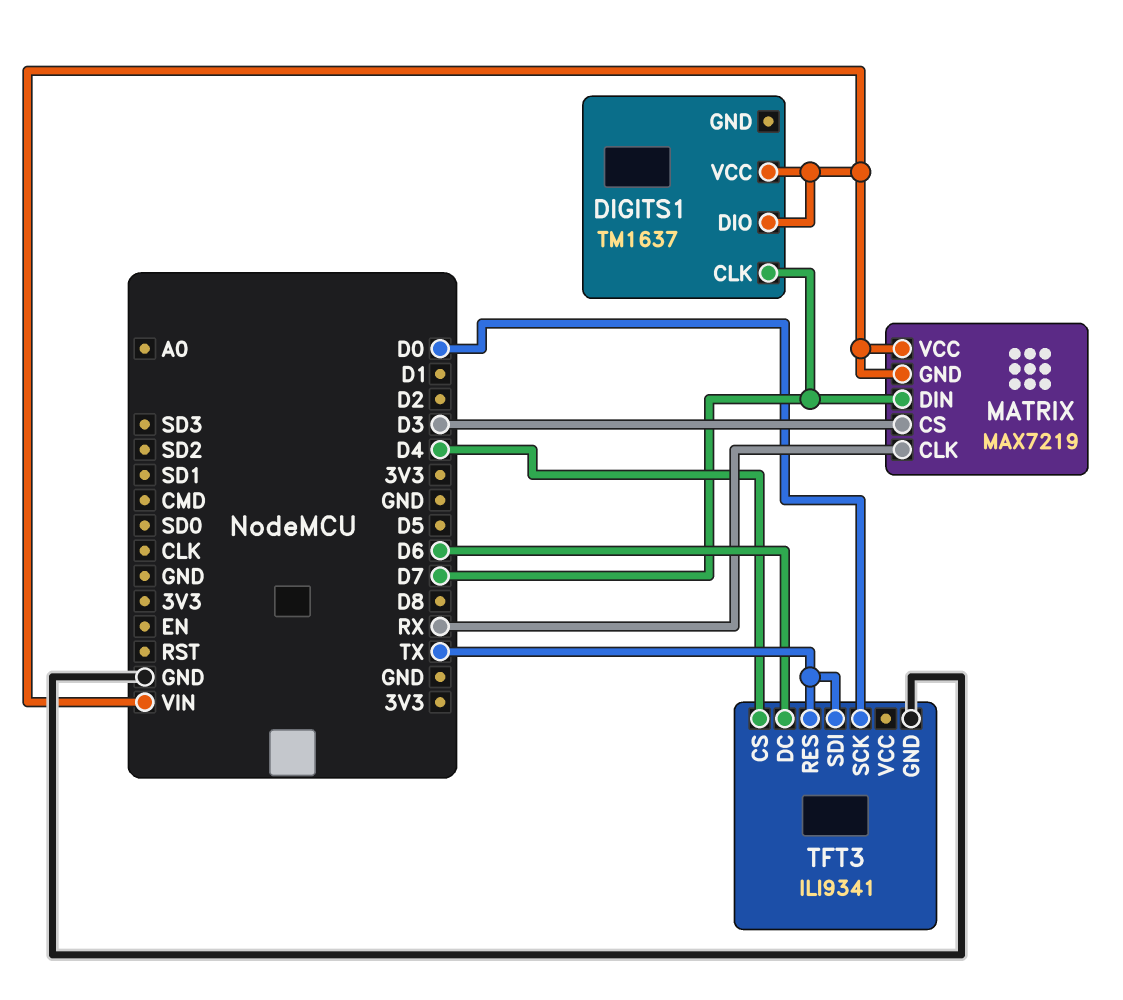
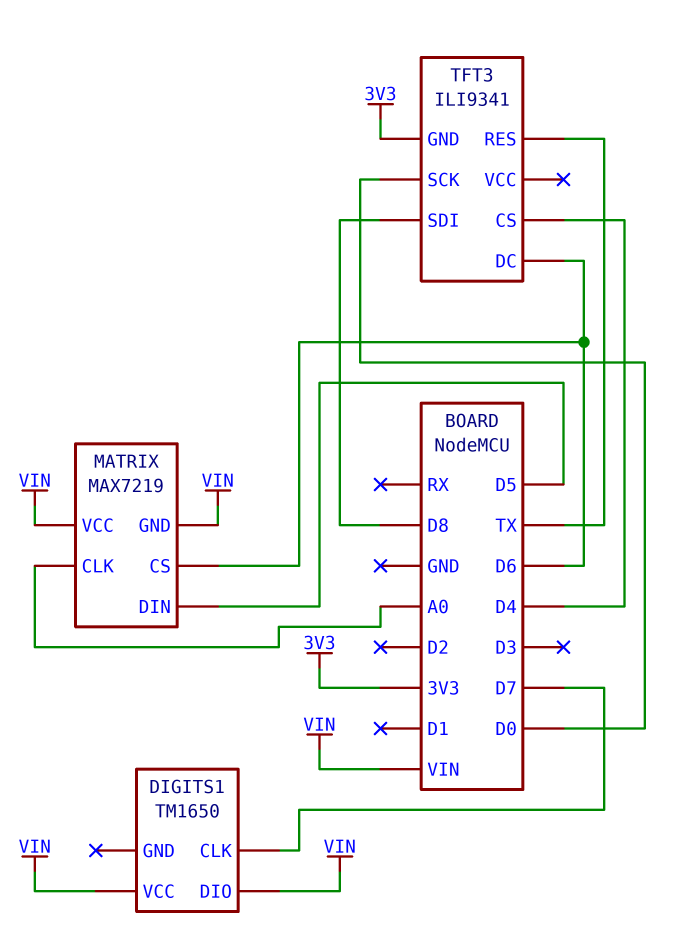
DIGITS1: TM1637 -> TM1650
MATRIX pin CLK: RX -> A0
MATRIX pin CS: D3 -> D6
MATRIX pin DIN: D7 -> D5
TFT3 pin GND: GND -> 3V3
TFT3 pin SDI: TX -> D8

